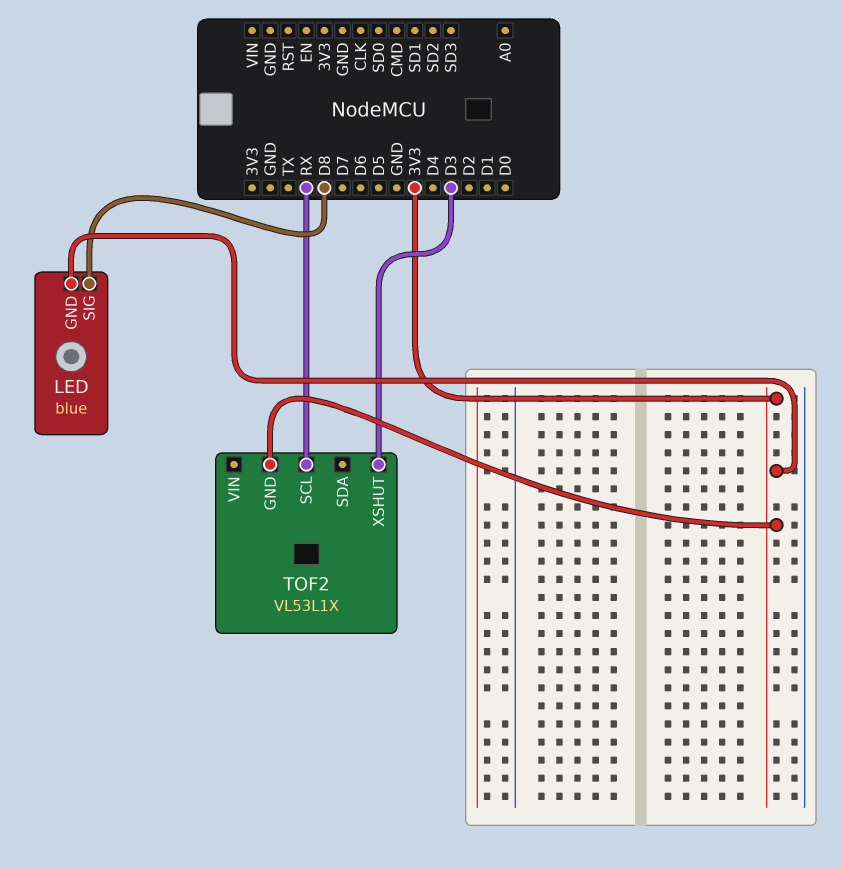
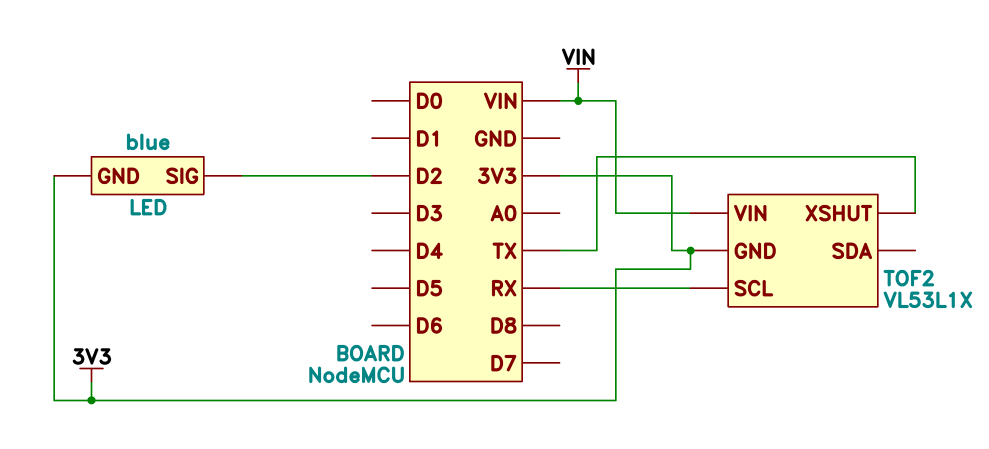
LED pin SIG: D8 -> D2
TOF2 pin VIN: none -> VIN
TOF2 pin XSHUT: D3 -> TX

